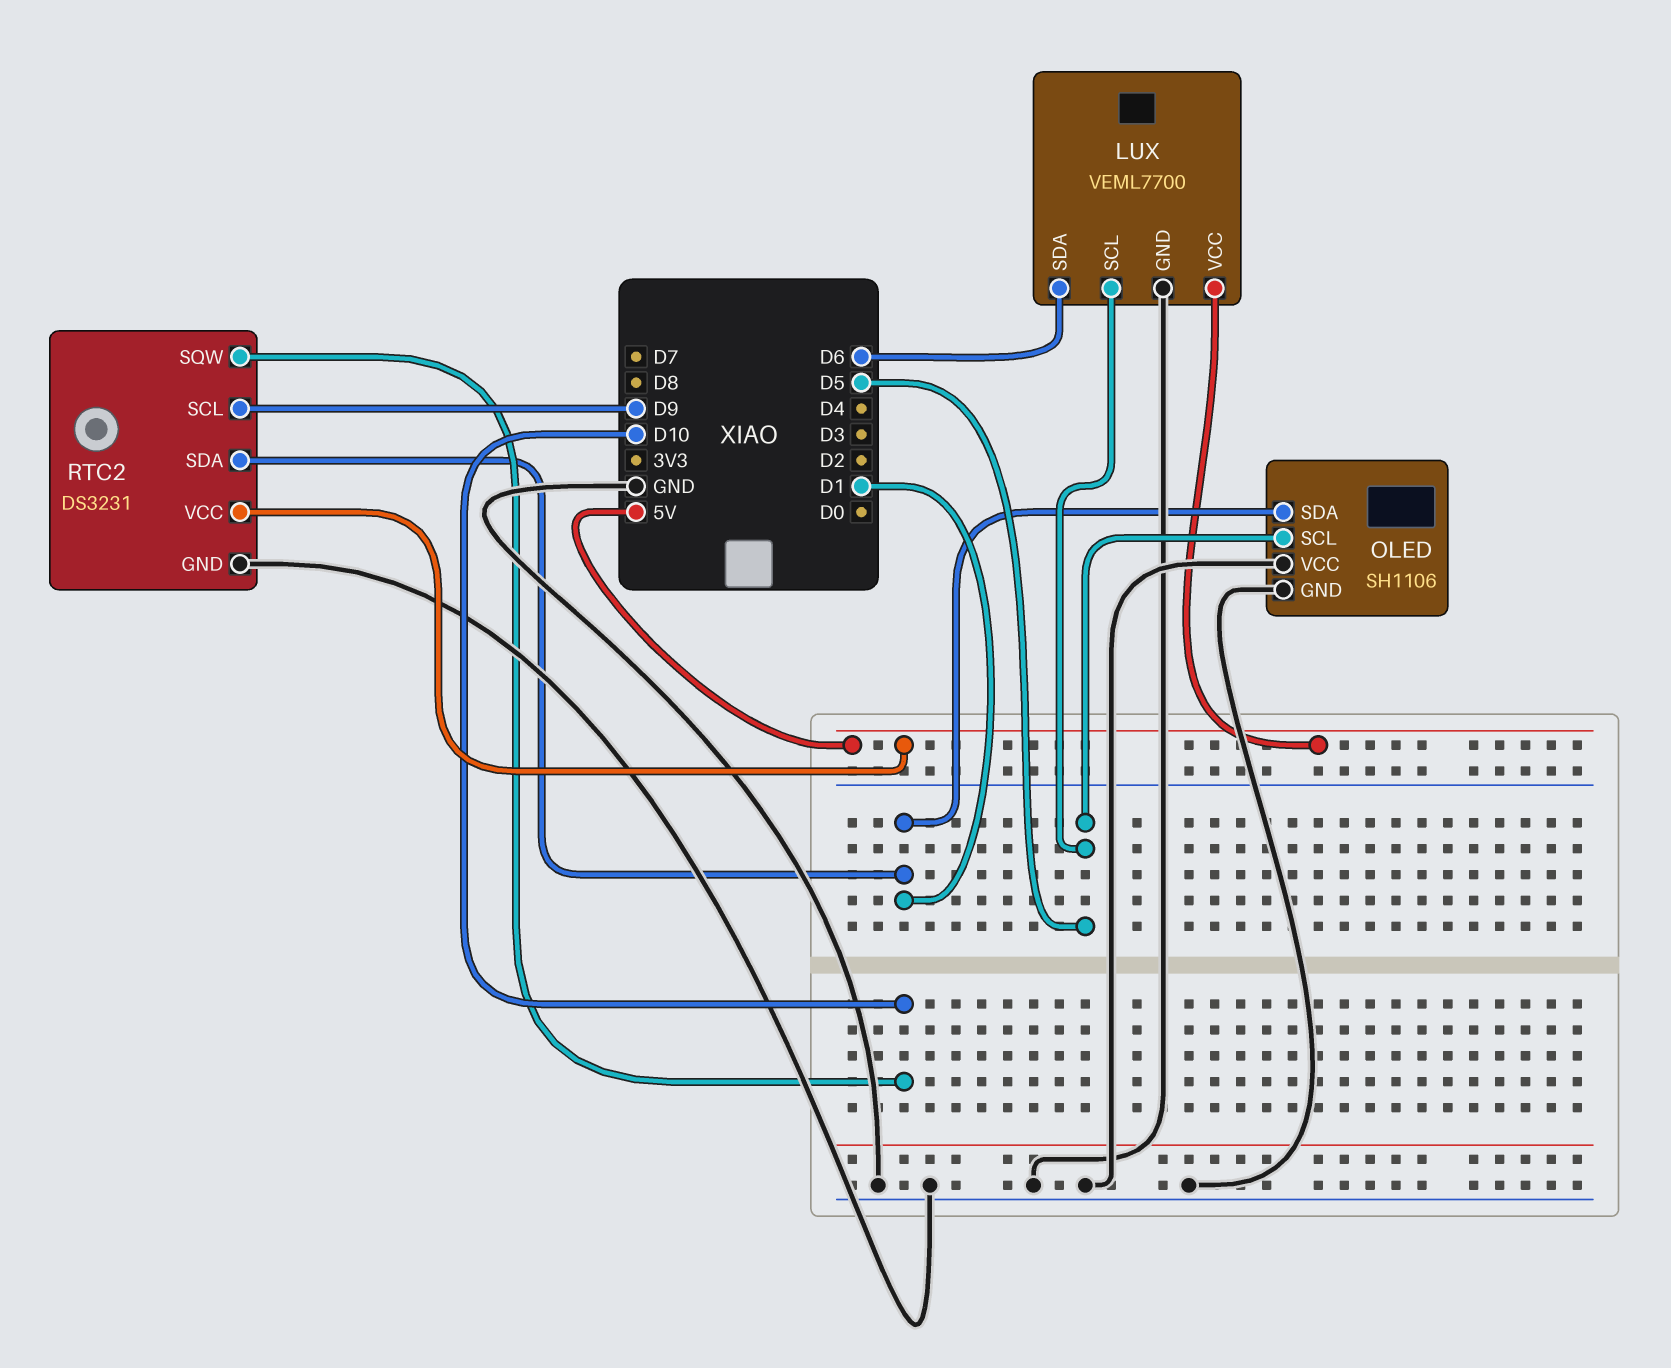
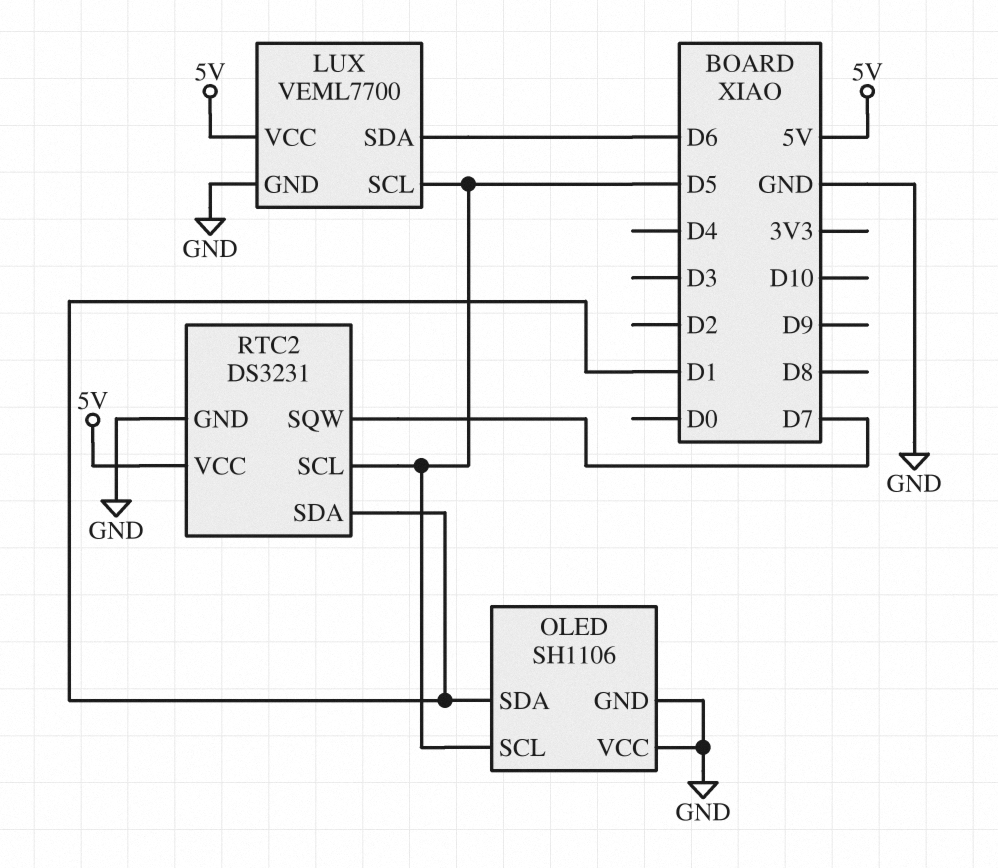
RTC2 pin SCL: D9 -> D5
RTC2 pin SQW: D10 -> D7

